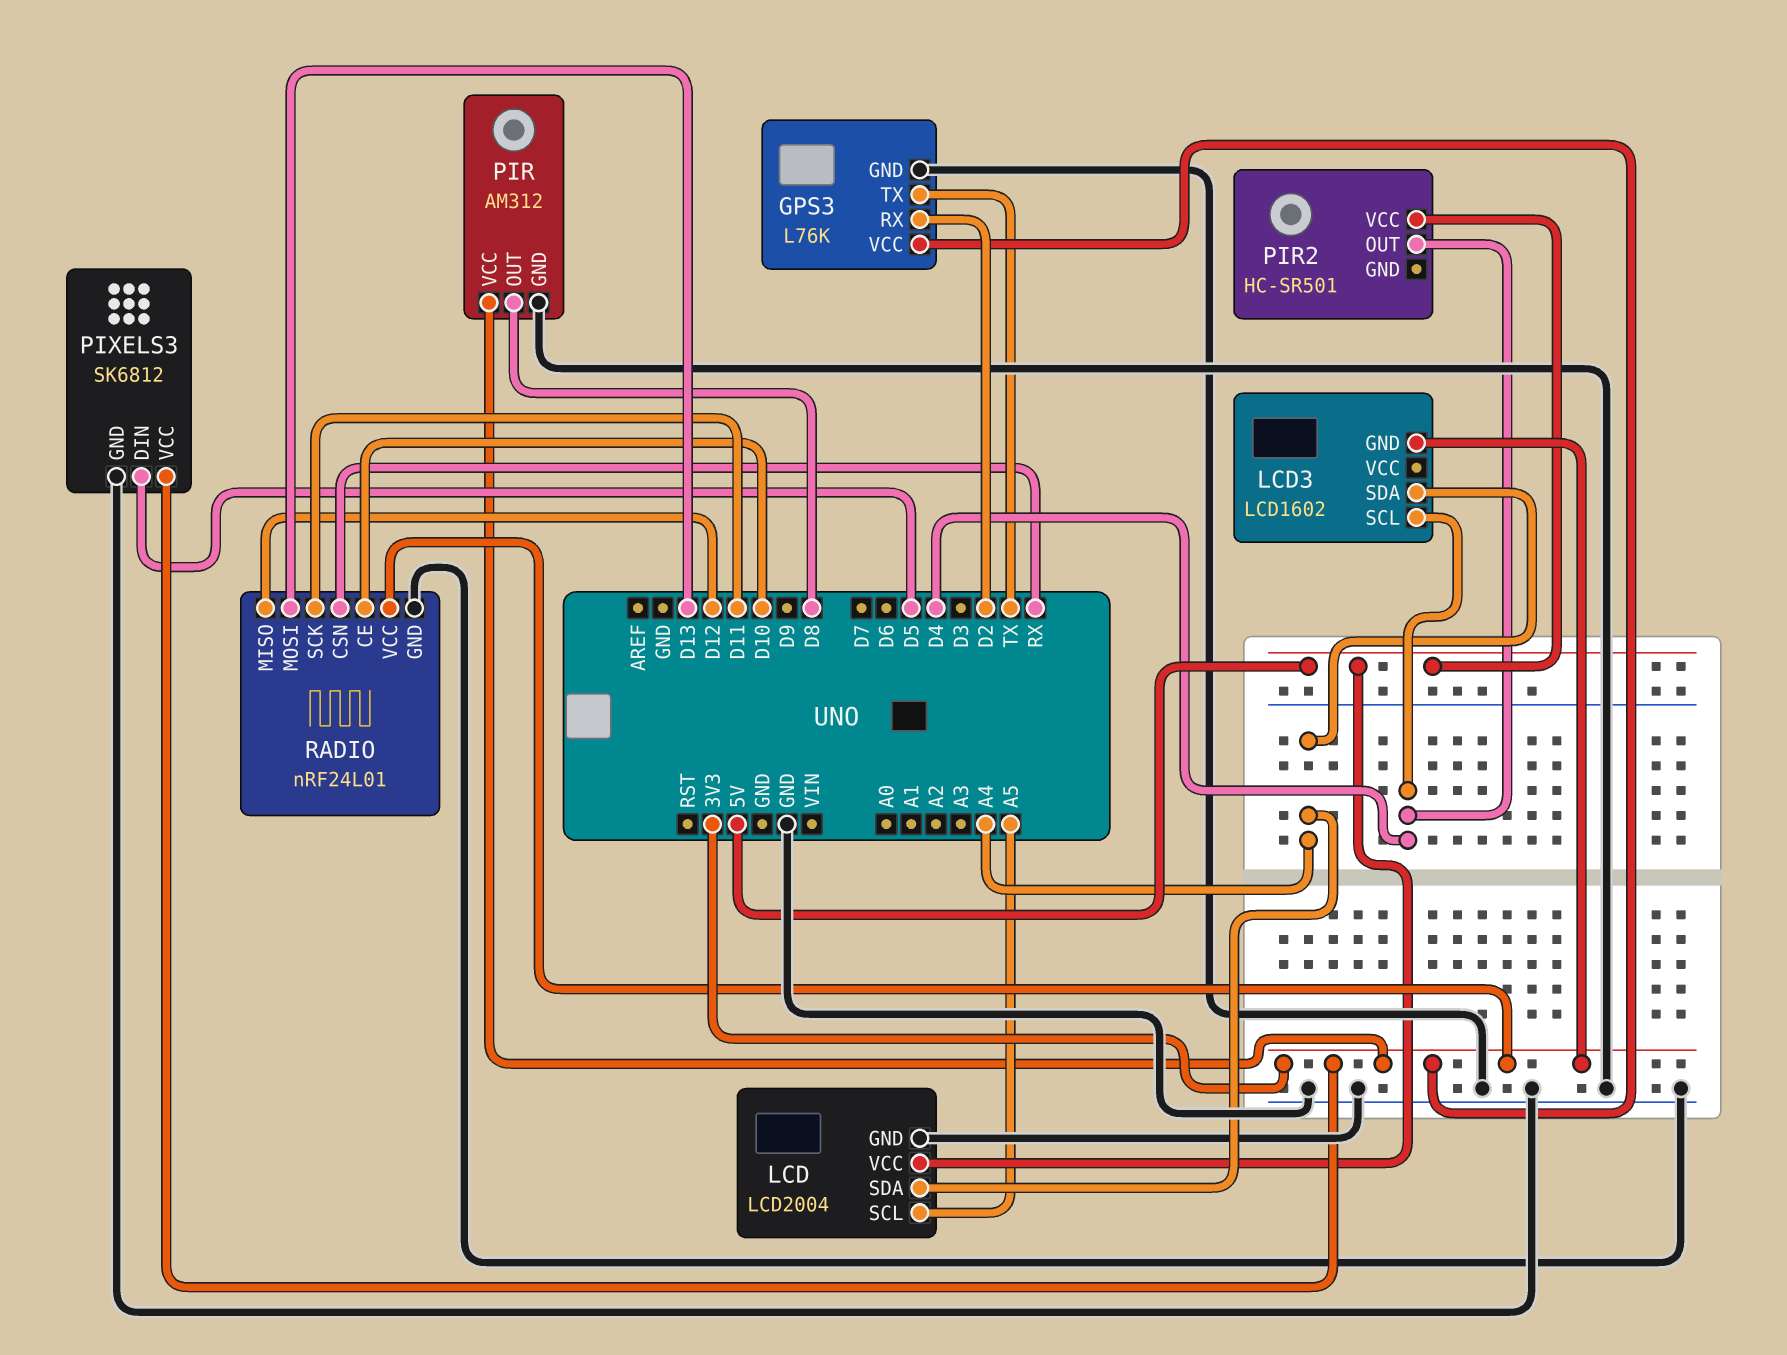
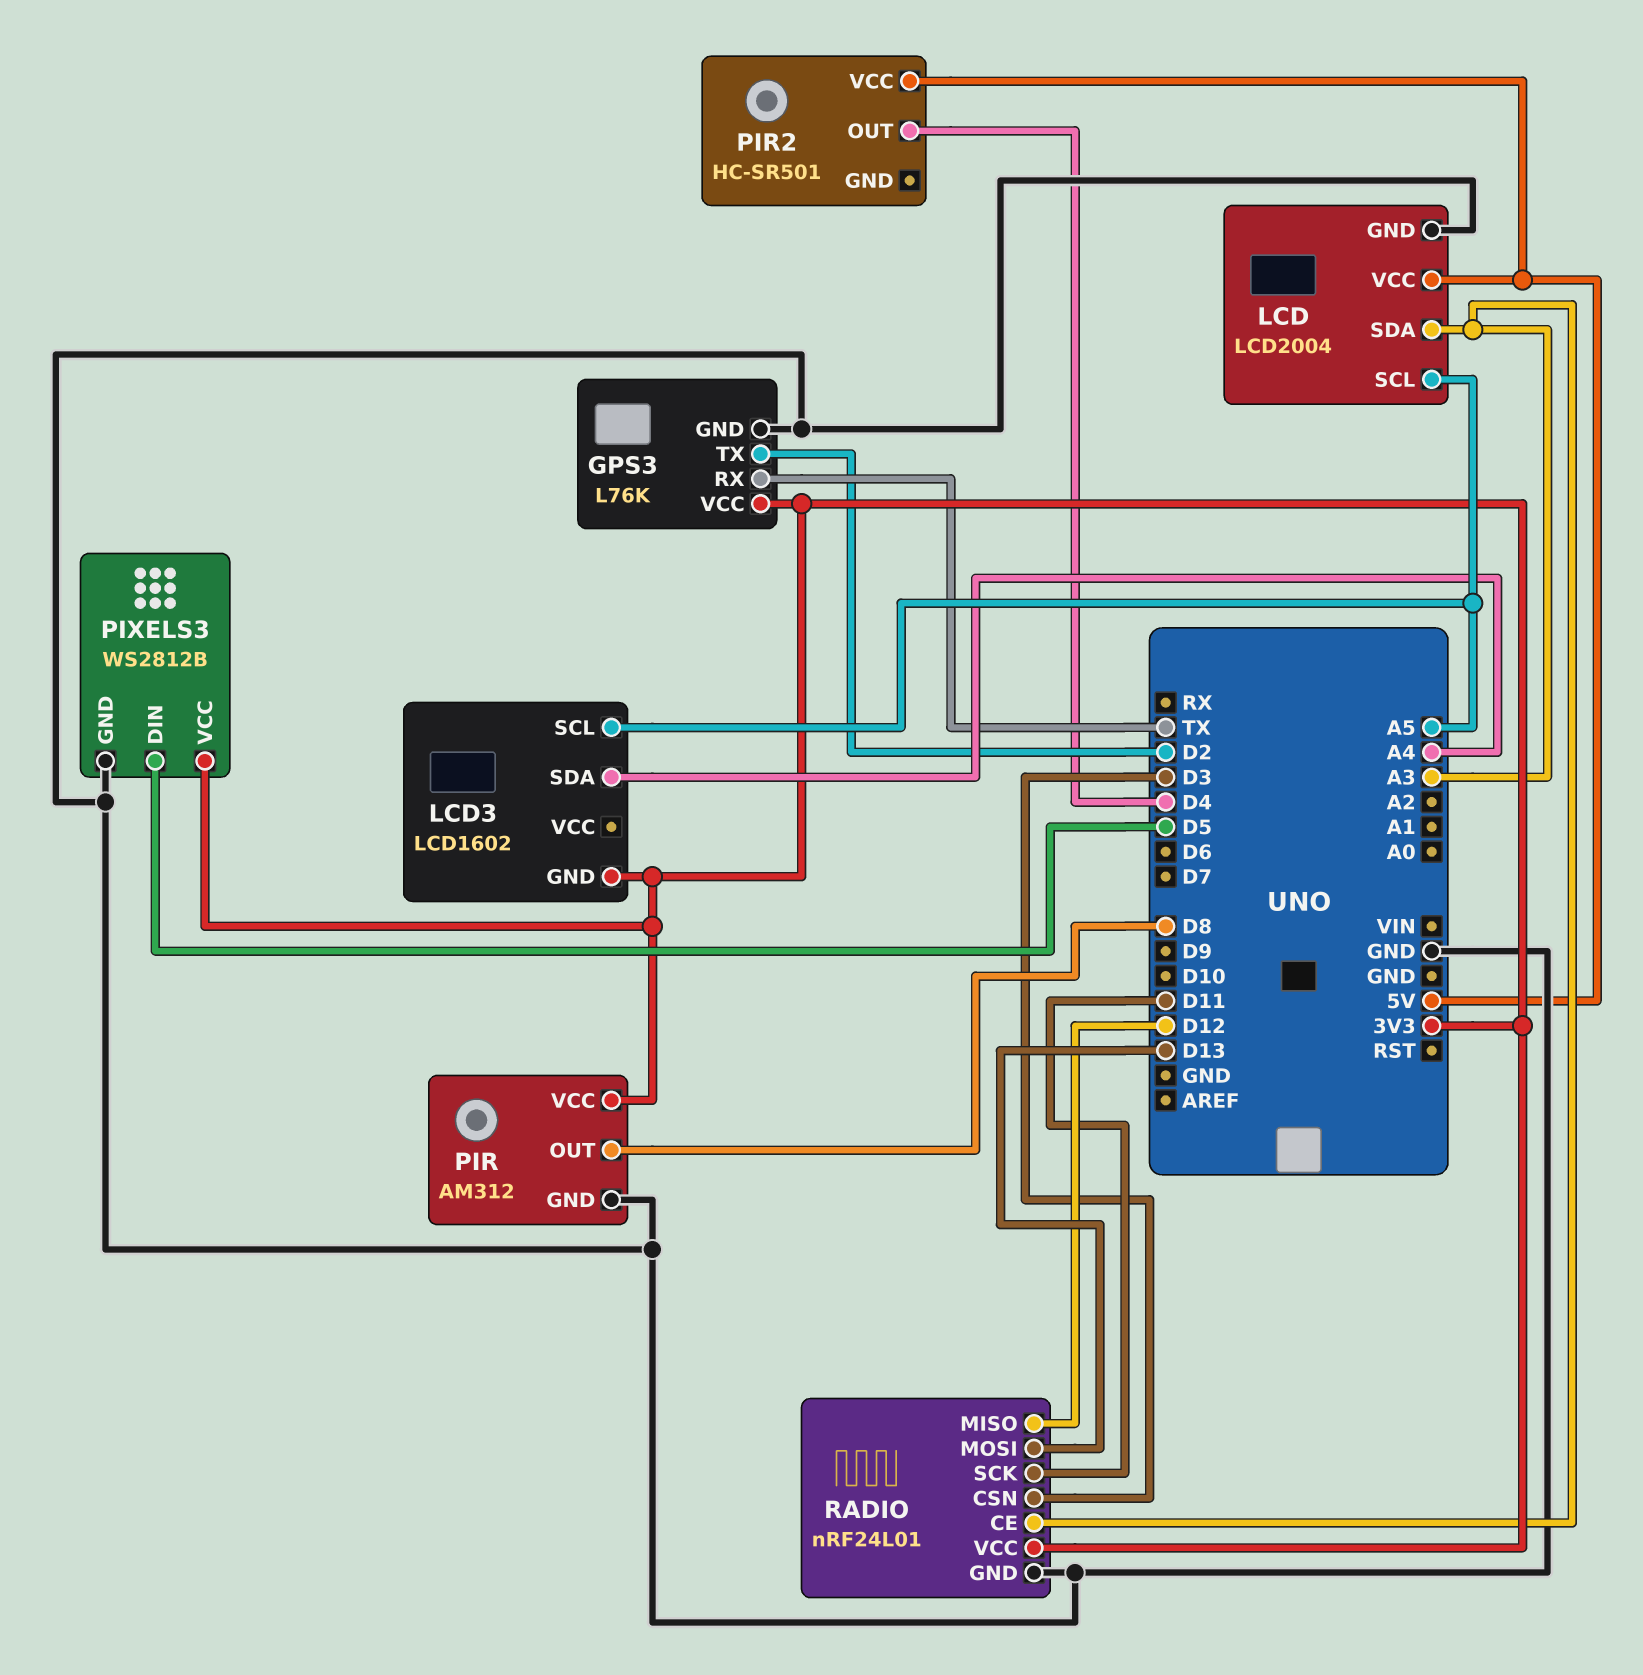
GPS3 pin RX: D2 -> TX
GPS3 pin TX: TX -> D2
LCD pin SDA: A4 -> A3
LCD3 pin SCL: D4 -> A5
PIXELS3: SK6812 -> WS2812B
RADIO pin CE: D10 -> A3
RADIO pin CSN: RX -> D3

